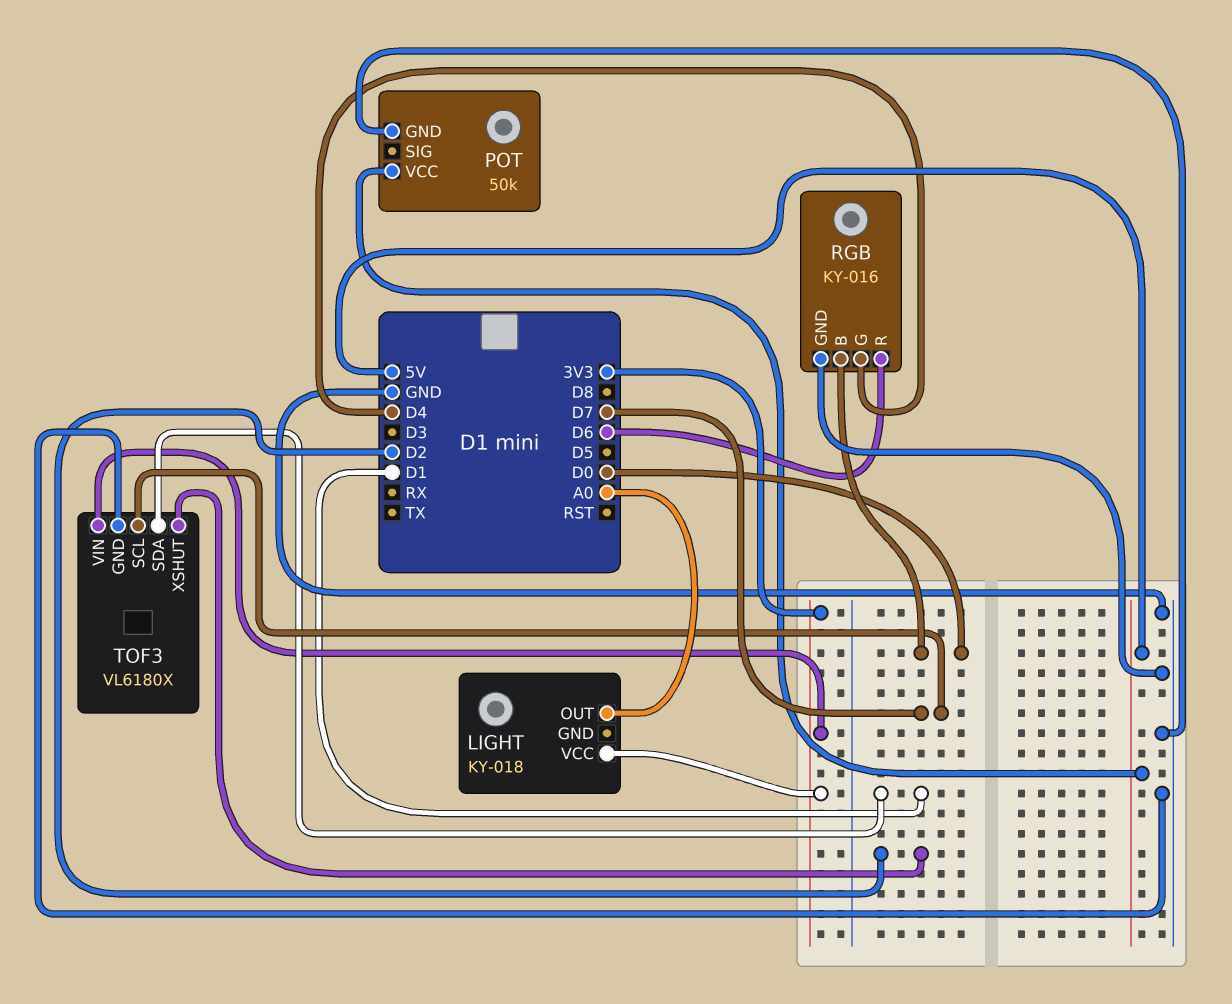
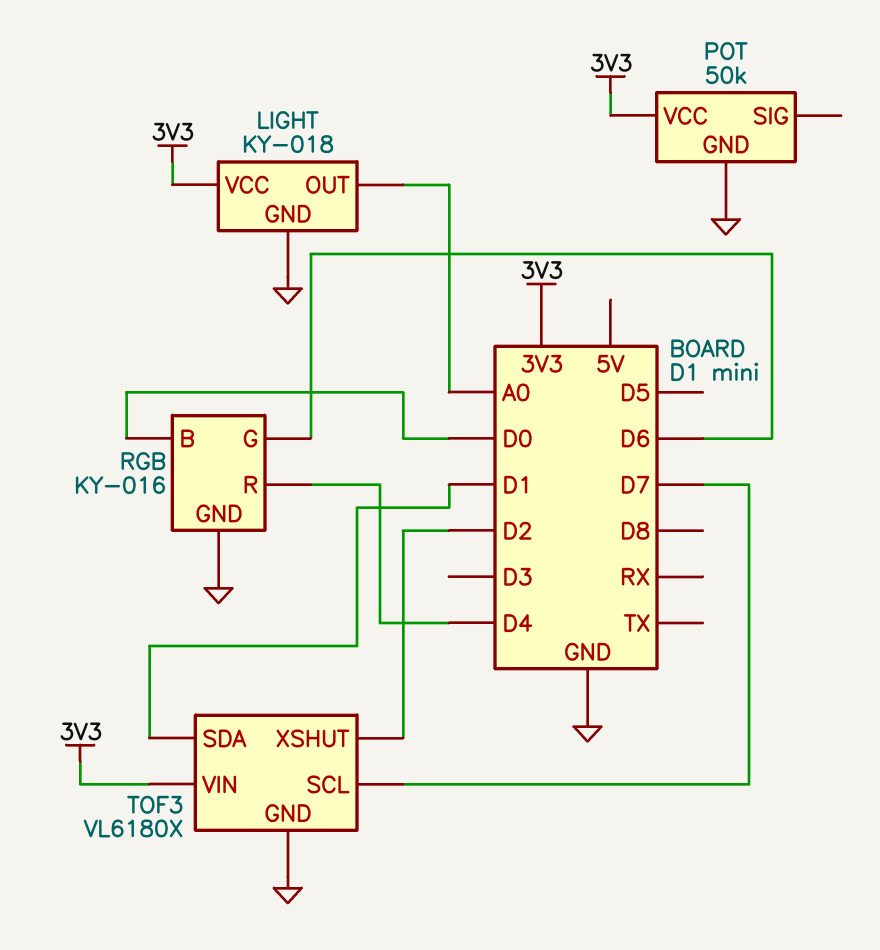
LIGHT pin GND: none -> GND
POT pin VCC: 5V -> 3V3
RGB pin G: D4 -> D6
RGB pin R: D6 -> D4

